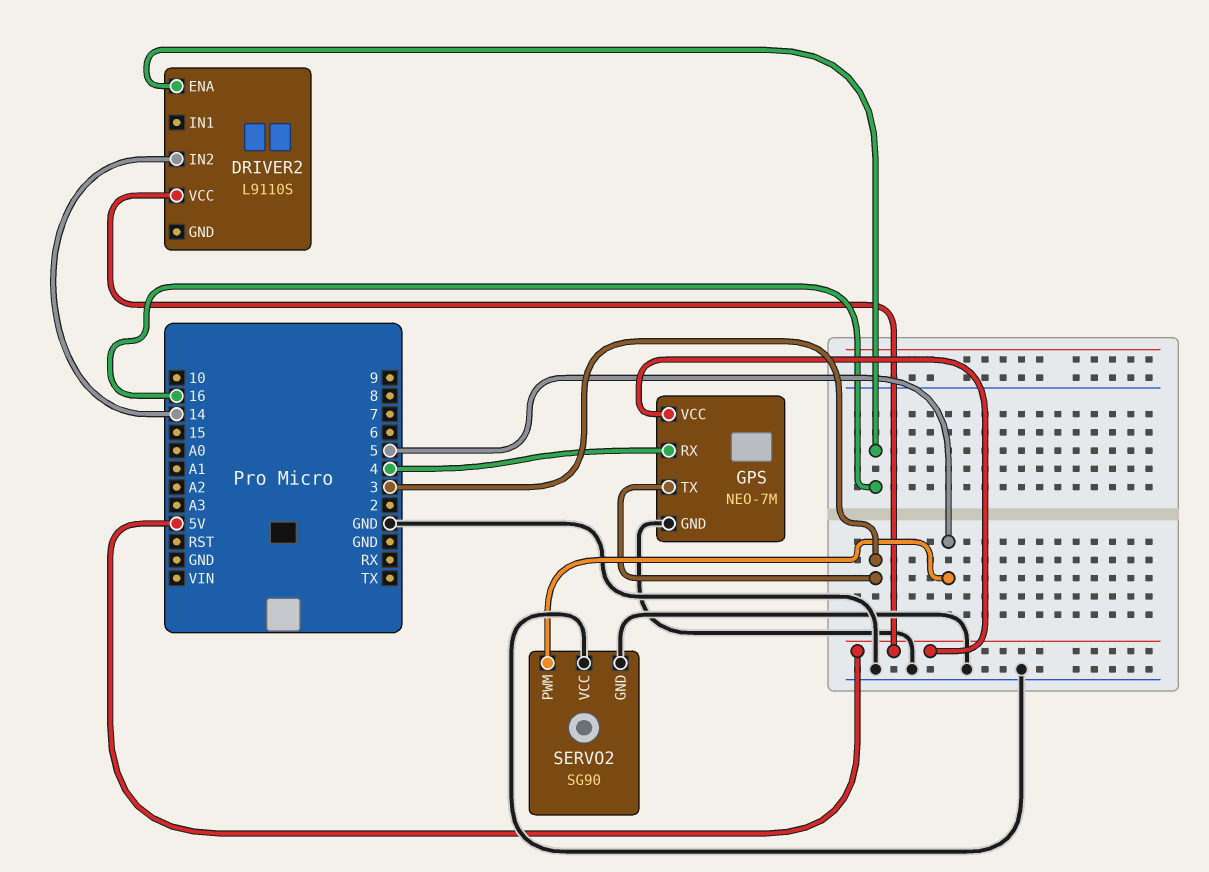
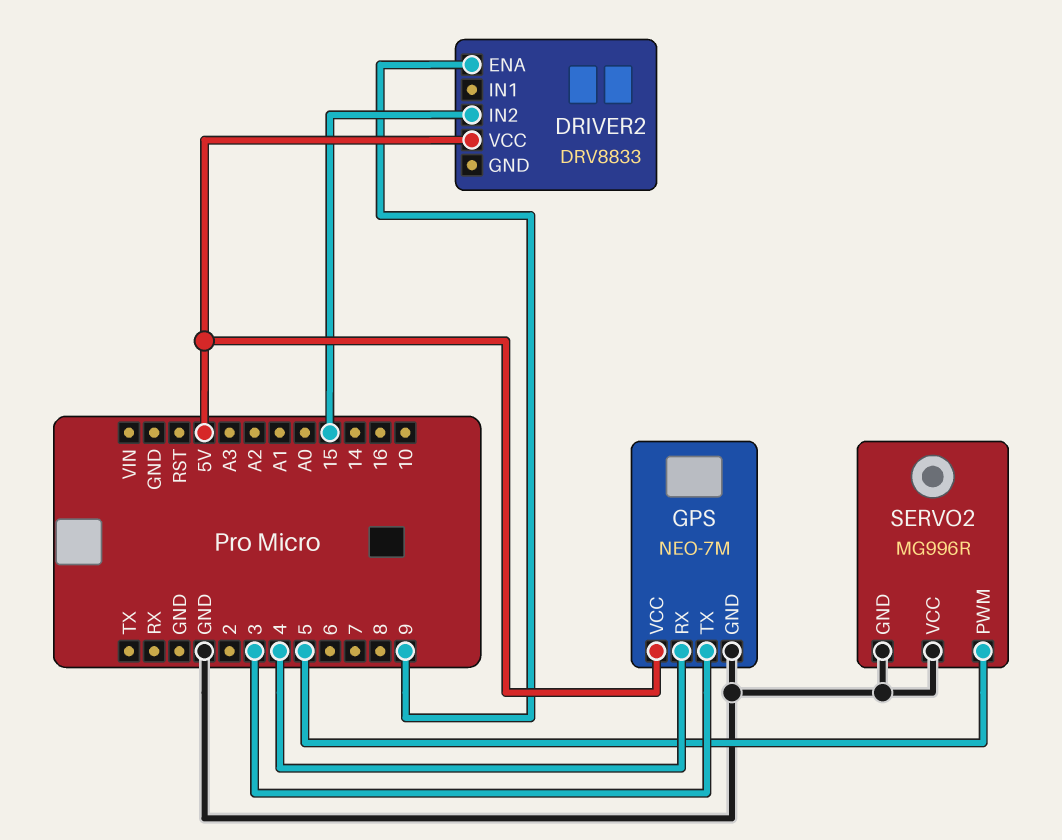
DRIVER2: L9110S -> DRV8833
DRIVER2 pin ENA: 16 -> 9
DRIVER2 pin IN2: 14 -> 15
SERVO2: SG90 -> MG996R

